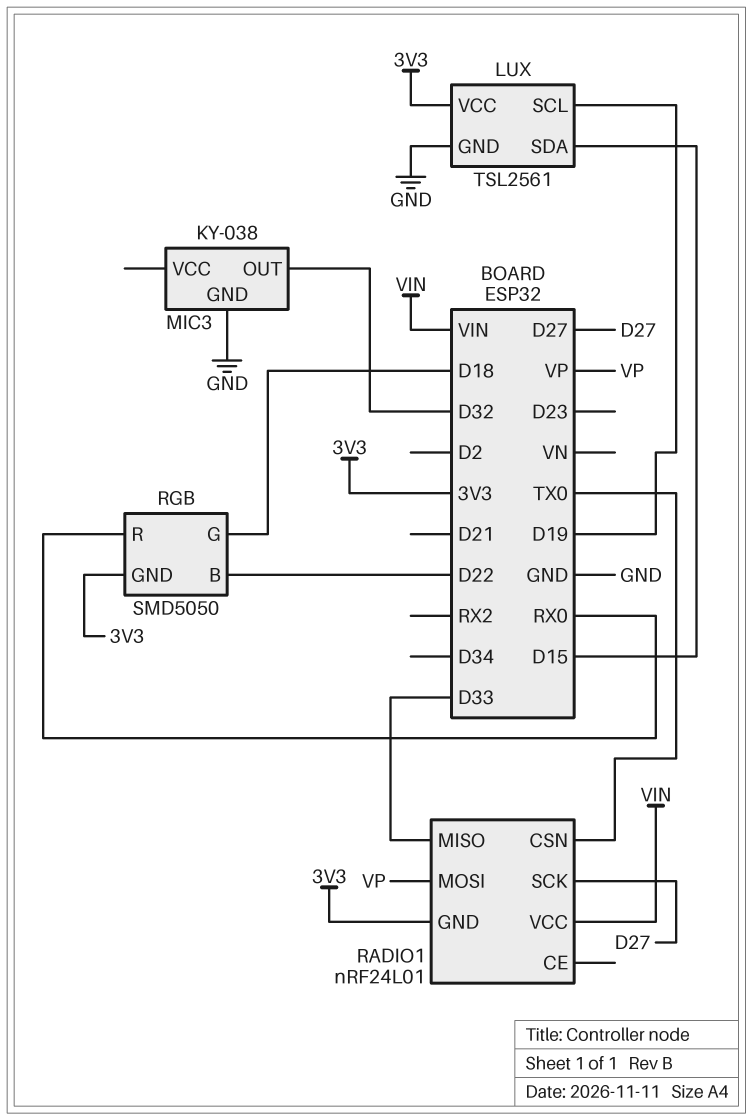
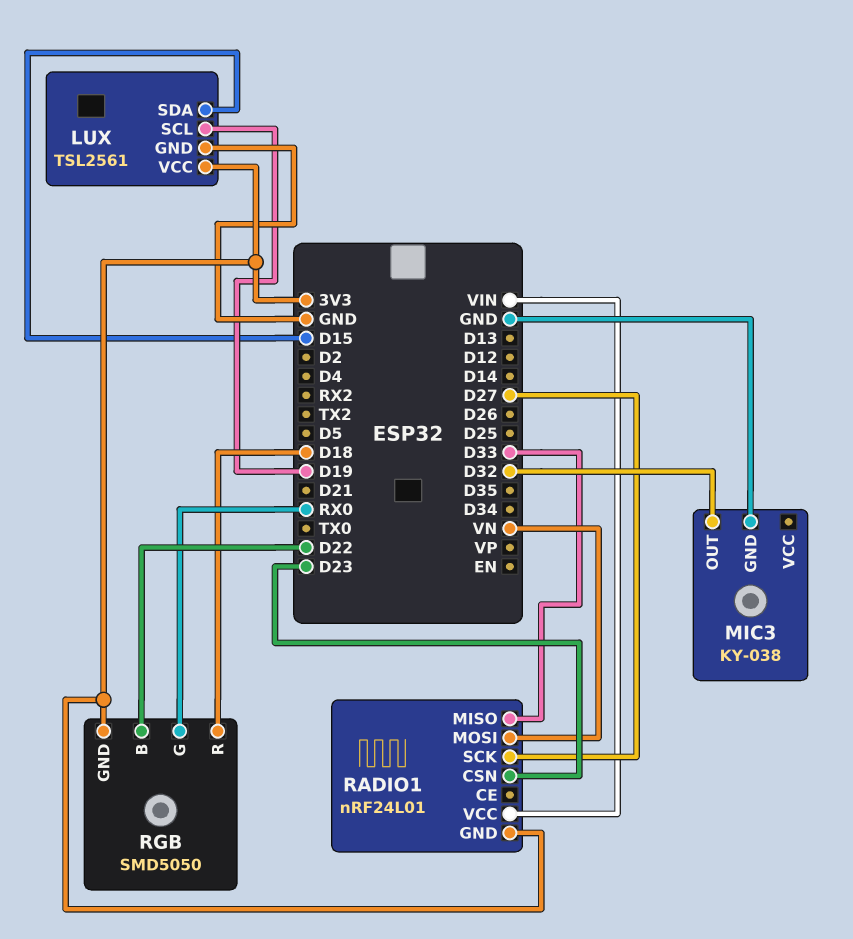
RADIO1 pin CSN: TX0 -> D23
RADIO1 pin MOSI: VP -> VN
RGB pin G: D18 -> RX0
RGB pin R: RX0 -> D18

